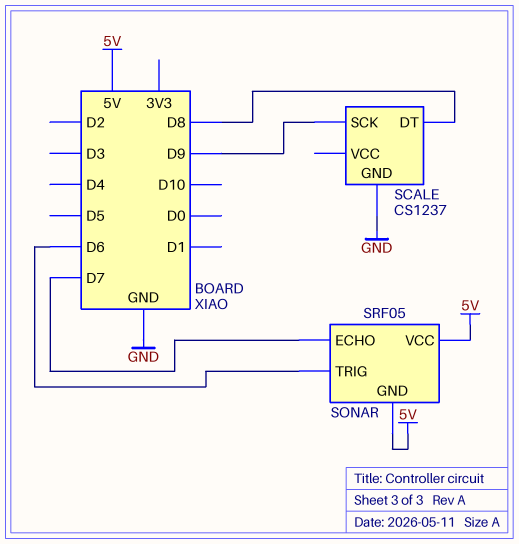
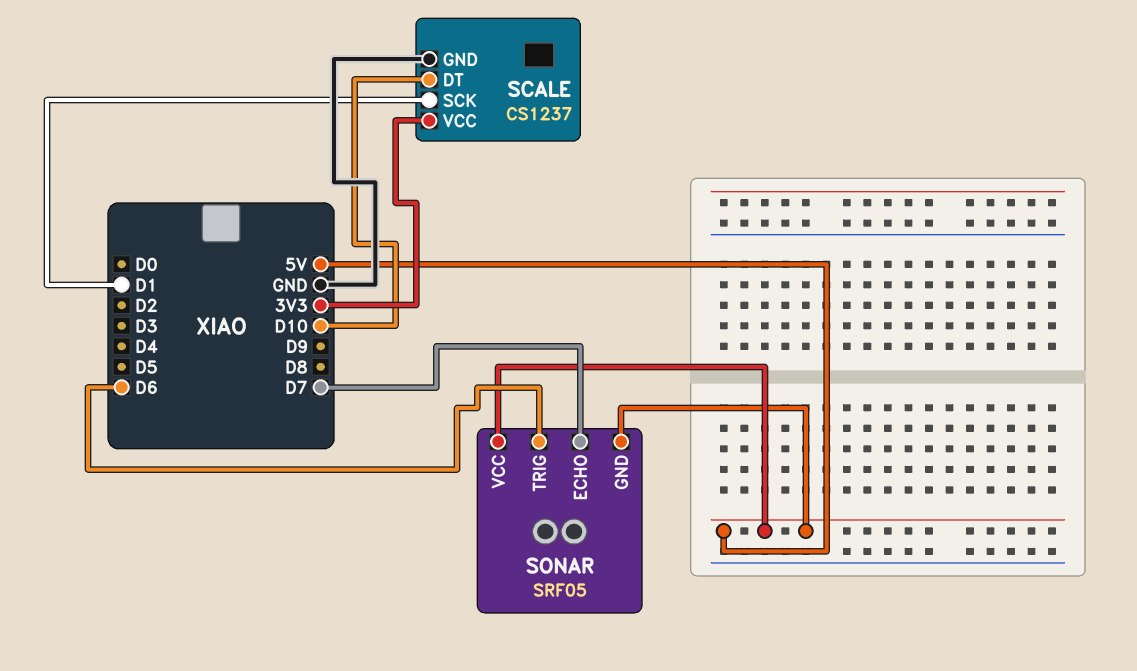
SCALE pin DT: D8 -> D10
SCALE pin SCK: D9 -> D1
SCALE pin VCC: none -> 3V3

